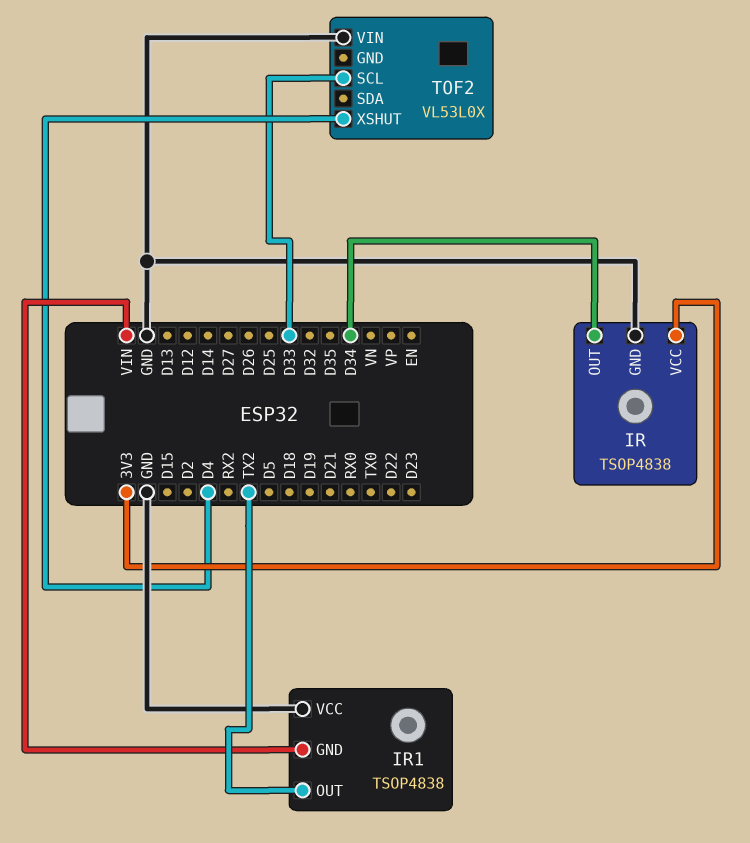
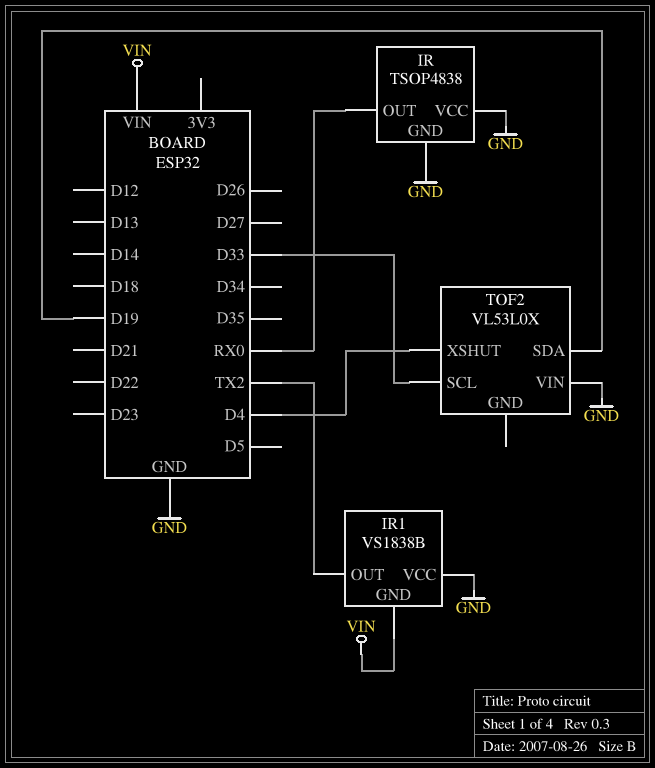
IR pin OUT: D34 -> RX0
IR pin VCC: 3V3 -> GND
IR1: TSOP4838 -> VS1838B
TOF2 pin SDA: none -> D19

